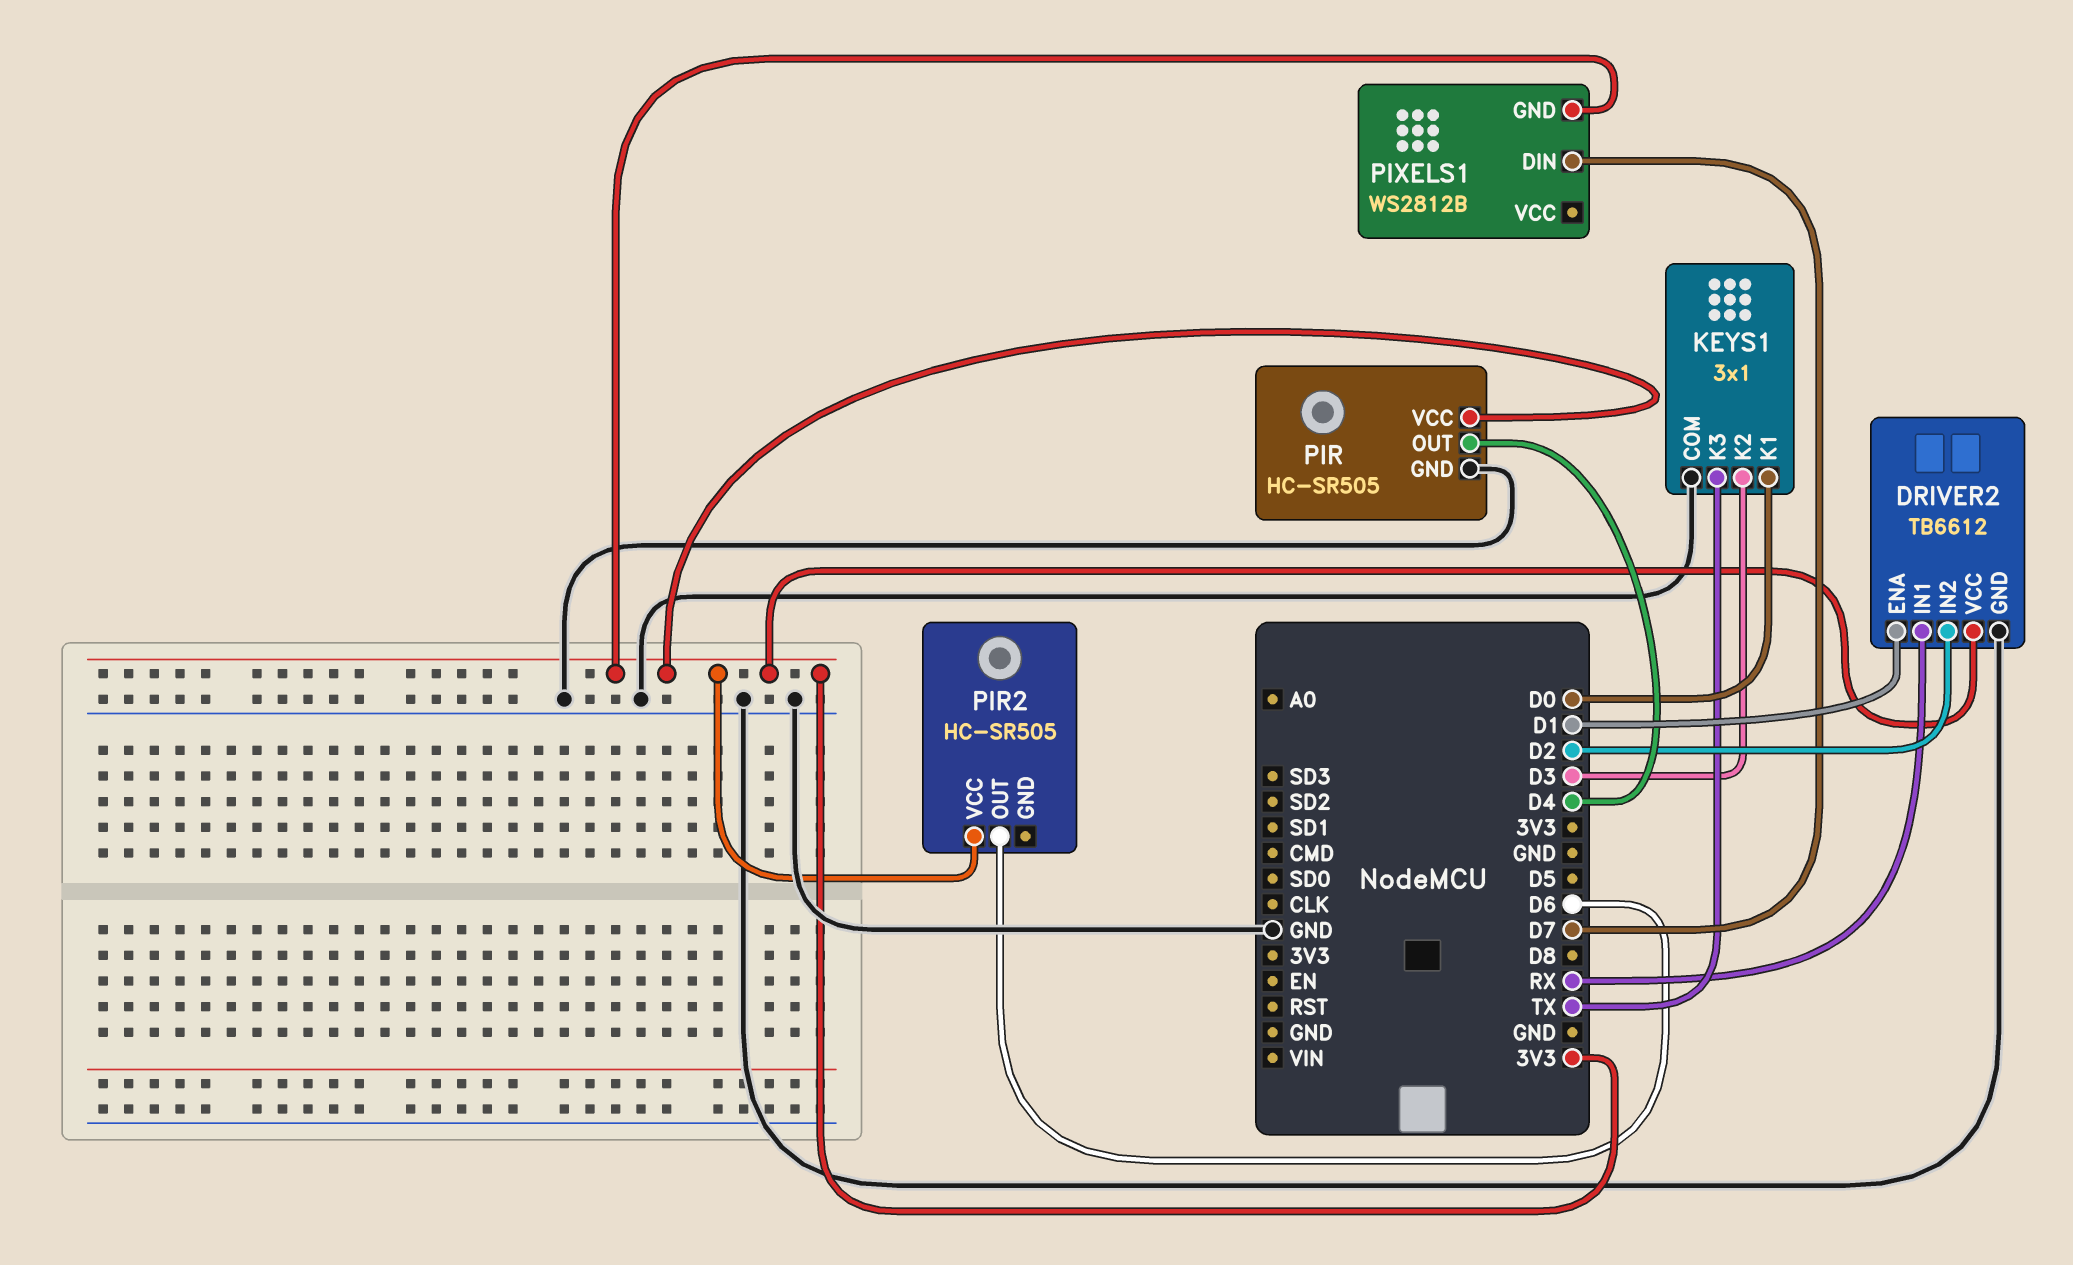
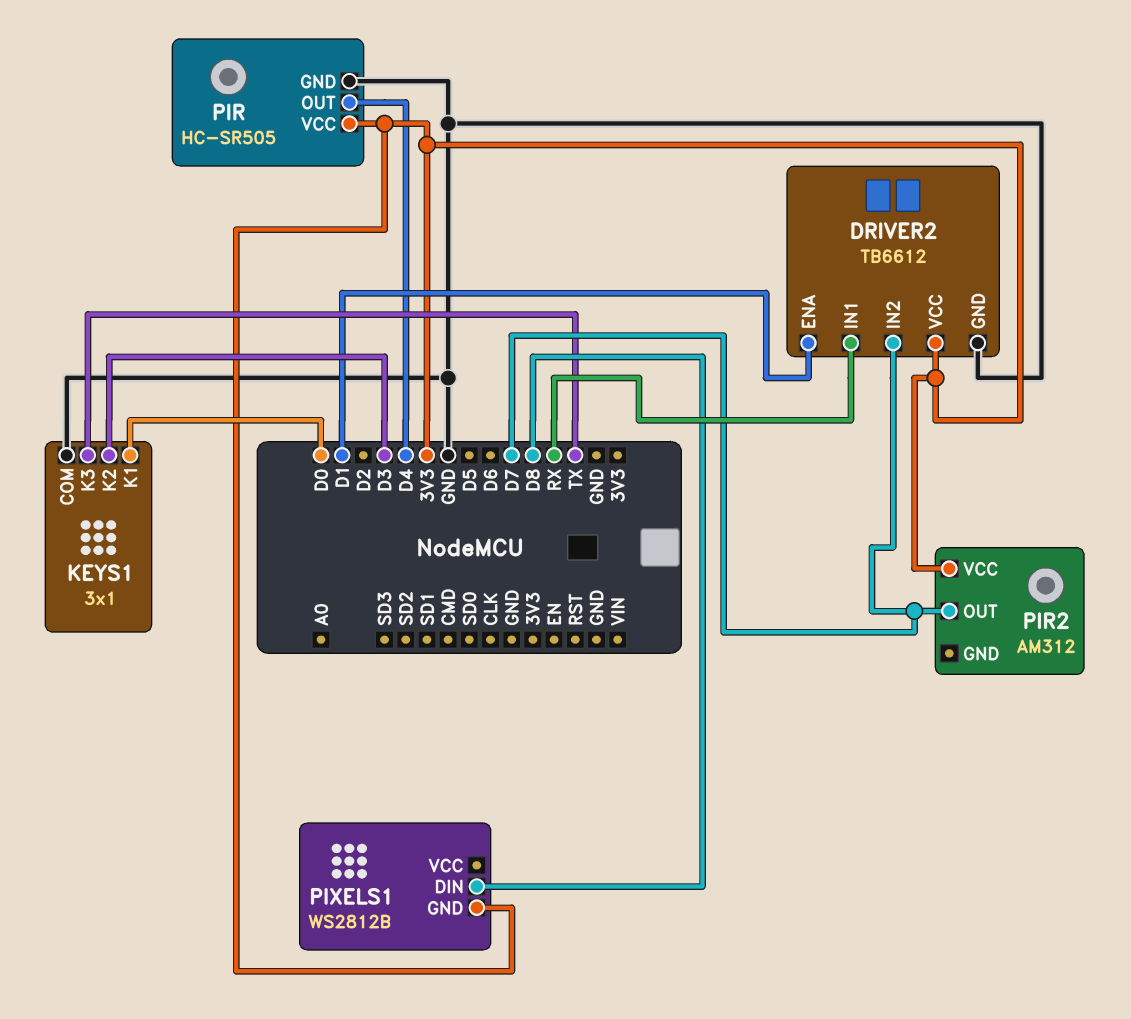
DRIVER2 pin IN2: D2 -> D7
PIR2: HC-SR505 -> AM312
PIR2 pin OUT: D6 -> D7
PIXELS1 pin DIN: D7 -> D8

